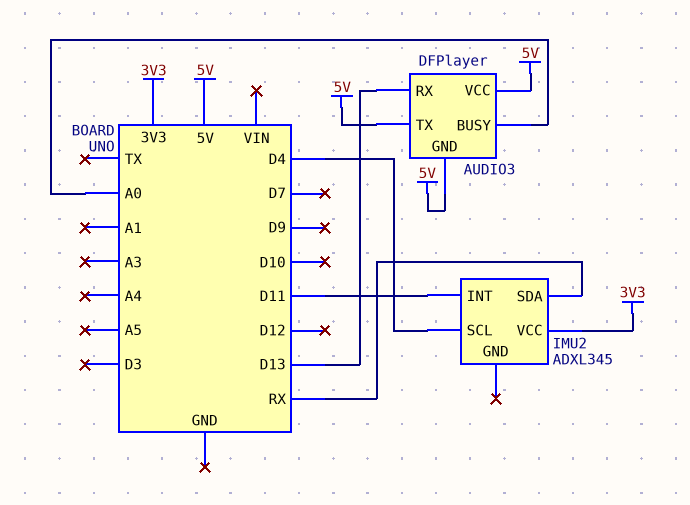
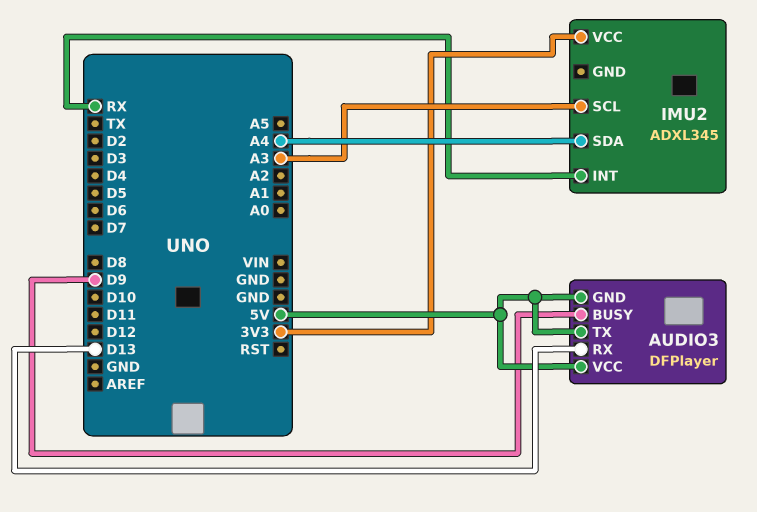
AUDIO3 pin BUSY: A0 -> D9
IMU2 pin INT: D11 -> RX
IMU2 pin SCL: D4 -> A3
IMU2 pin SDA: RX -> A4

